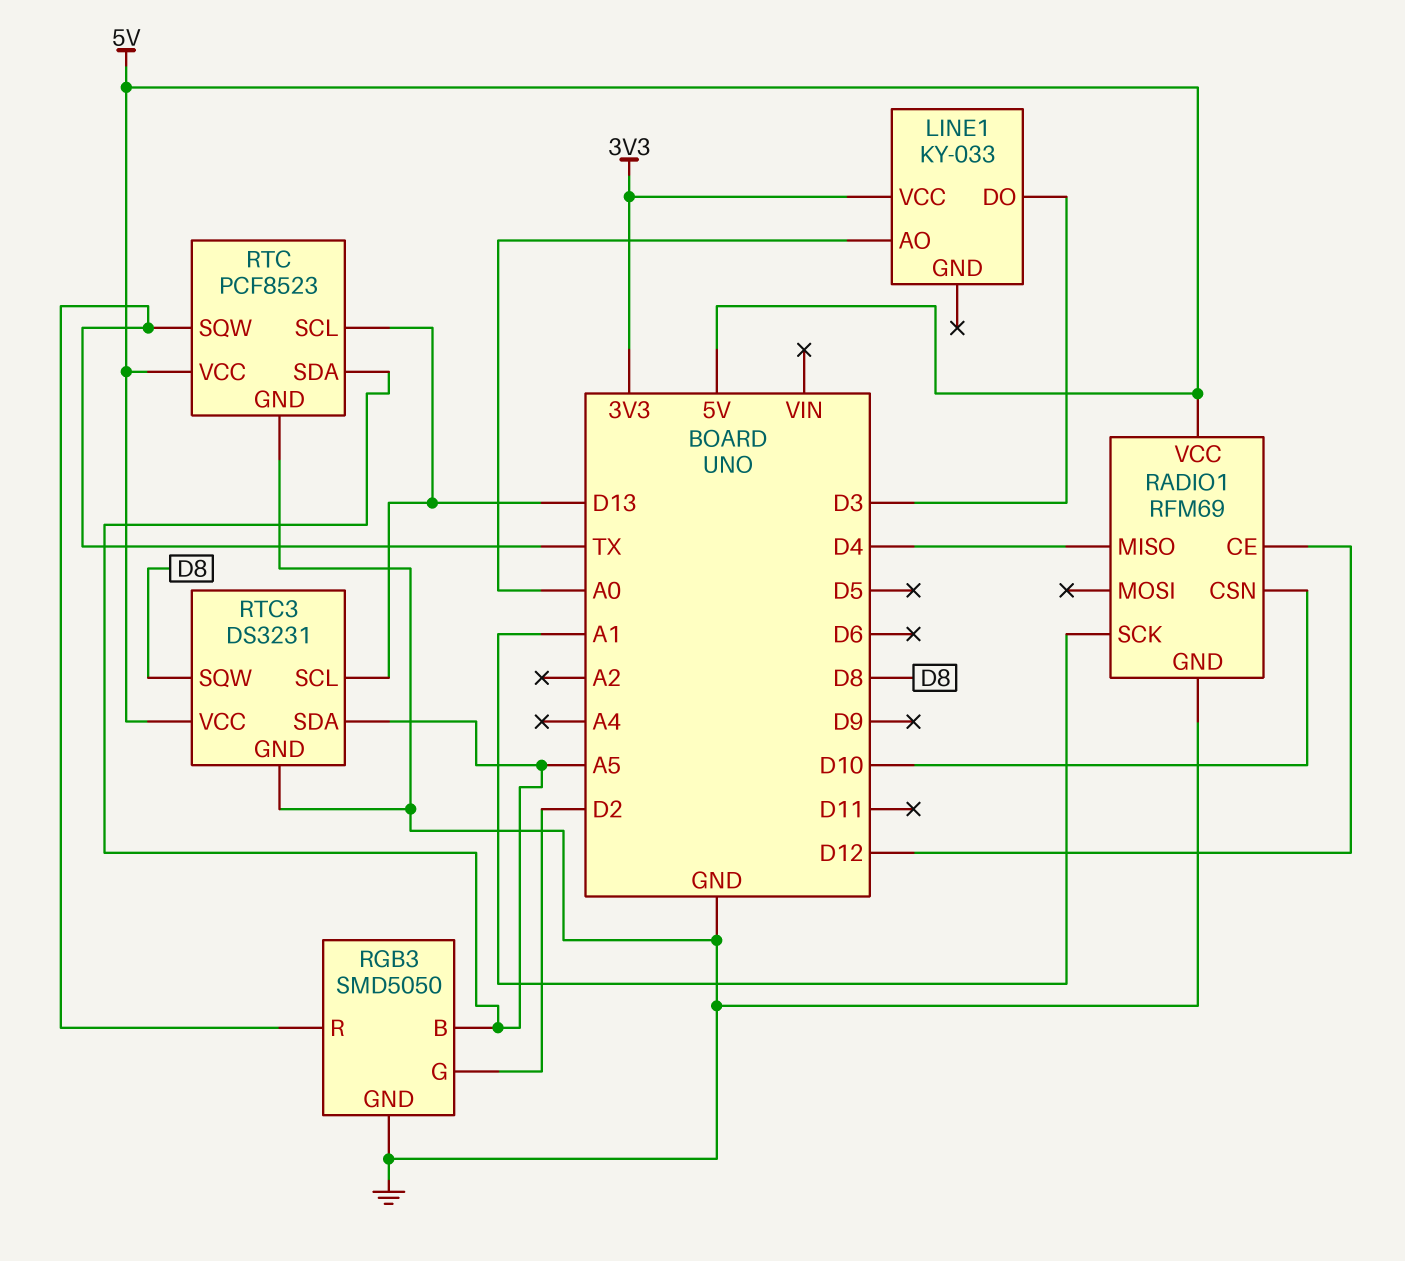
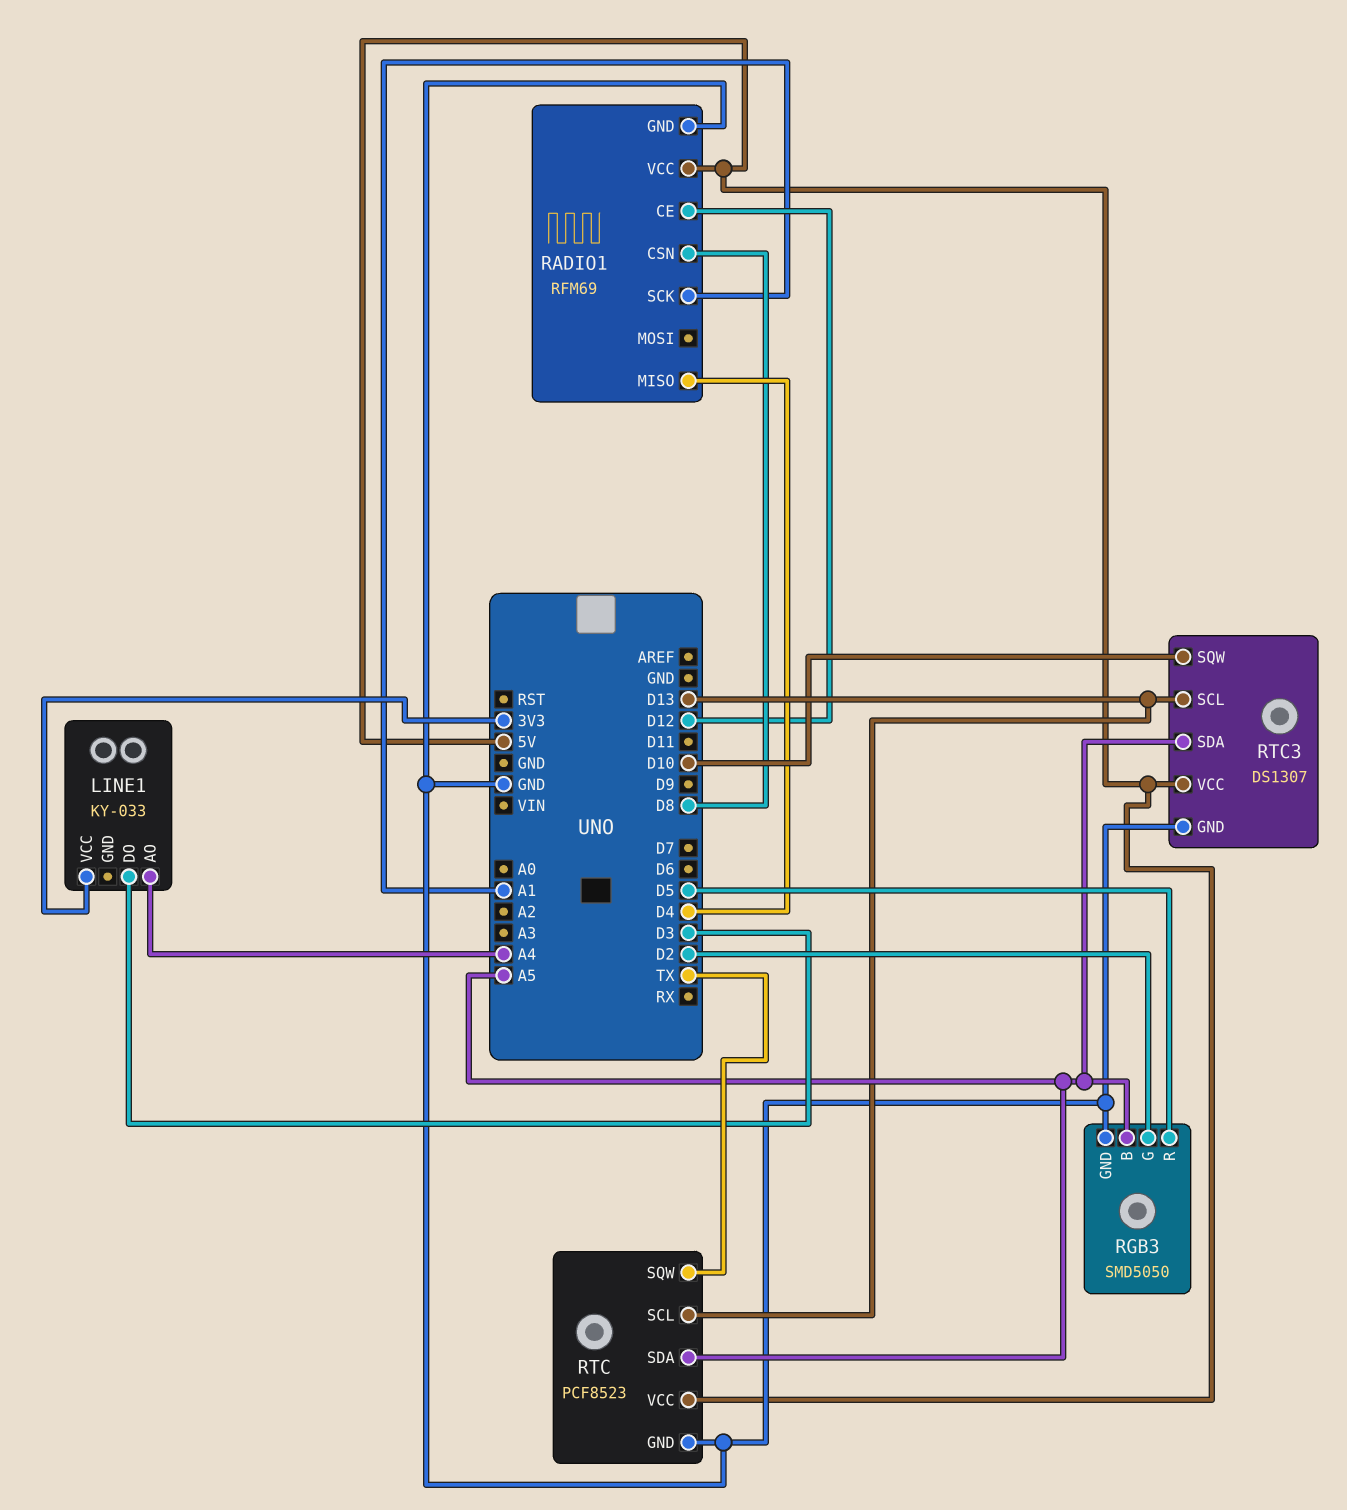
LINE1 pin AO: A0 -> A4
RADIO1 pin CSN: D10 -> D8
RGB3 pin R: TX -> D5
RTC3: DS3231 -> DS1307
RTC3 pin SQW: D8 -> D10

